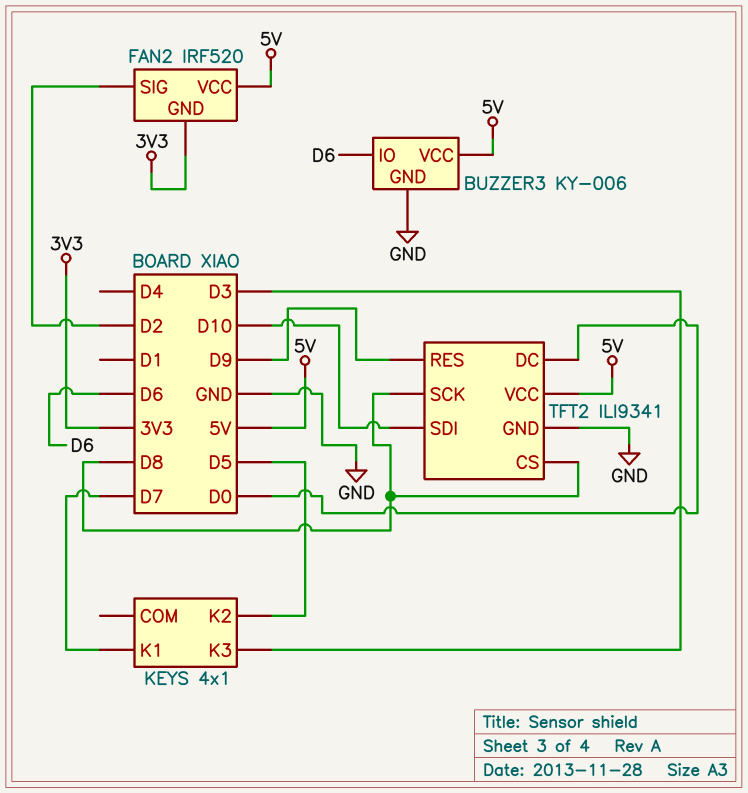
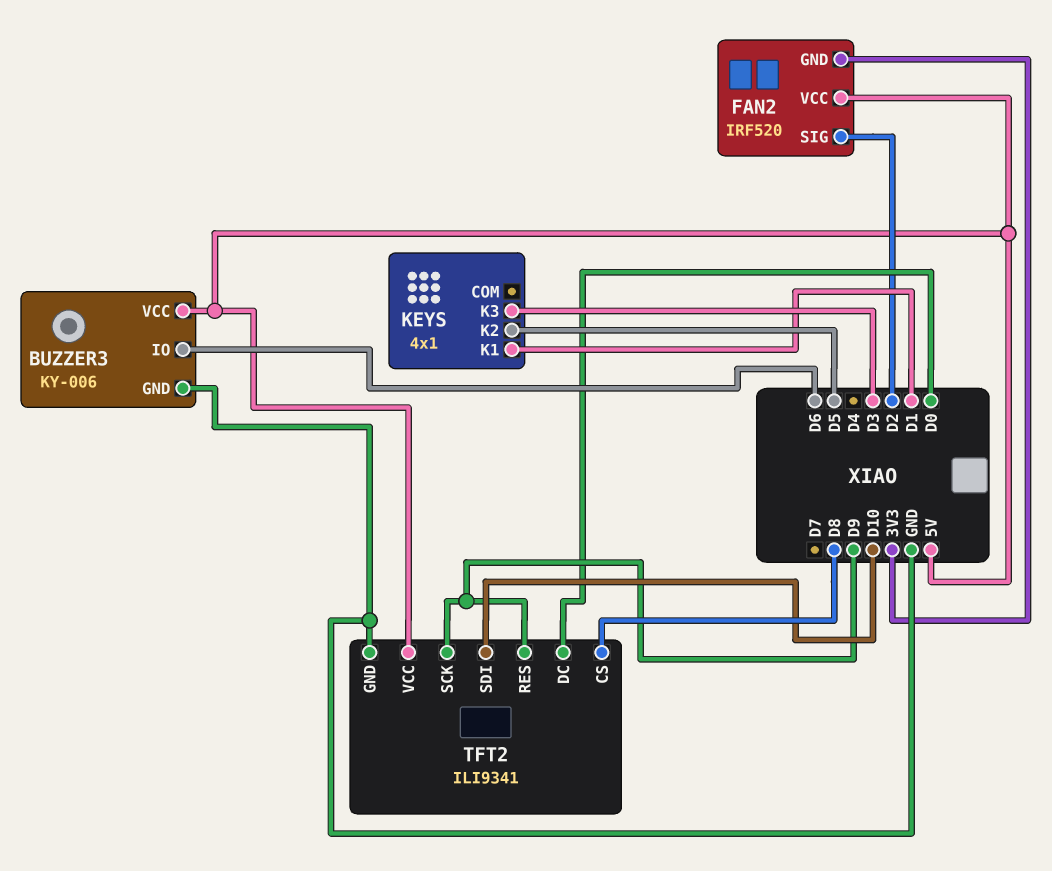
KEYS pin K1: D7 -> D1
TFT2 pin SCK: D8 -> D9

